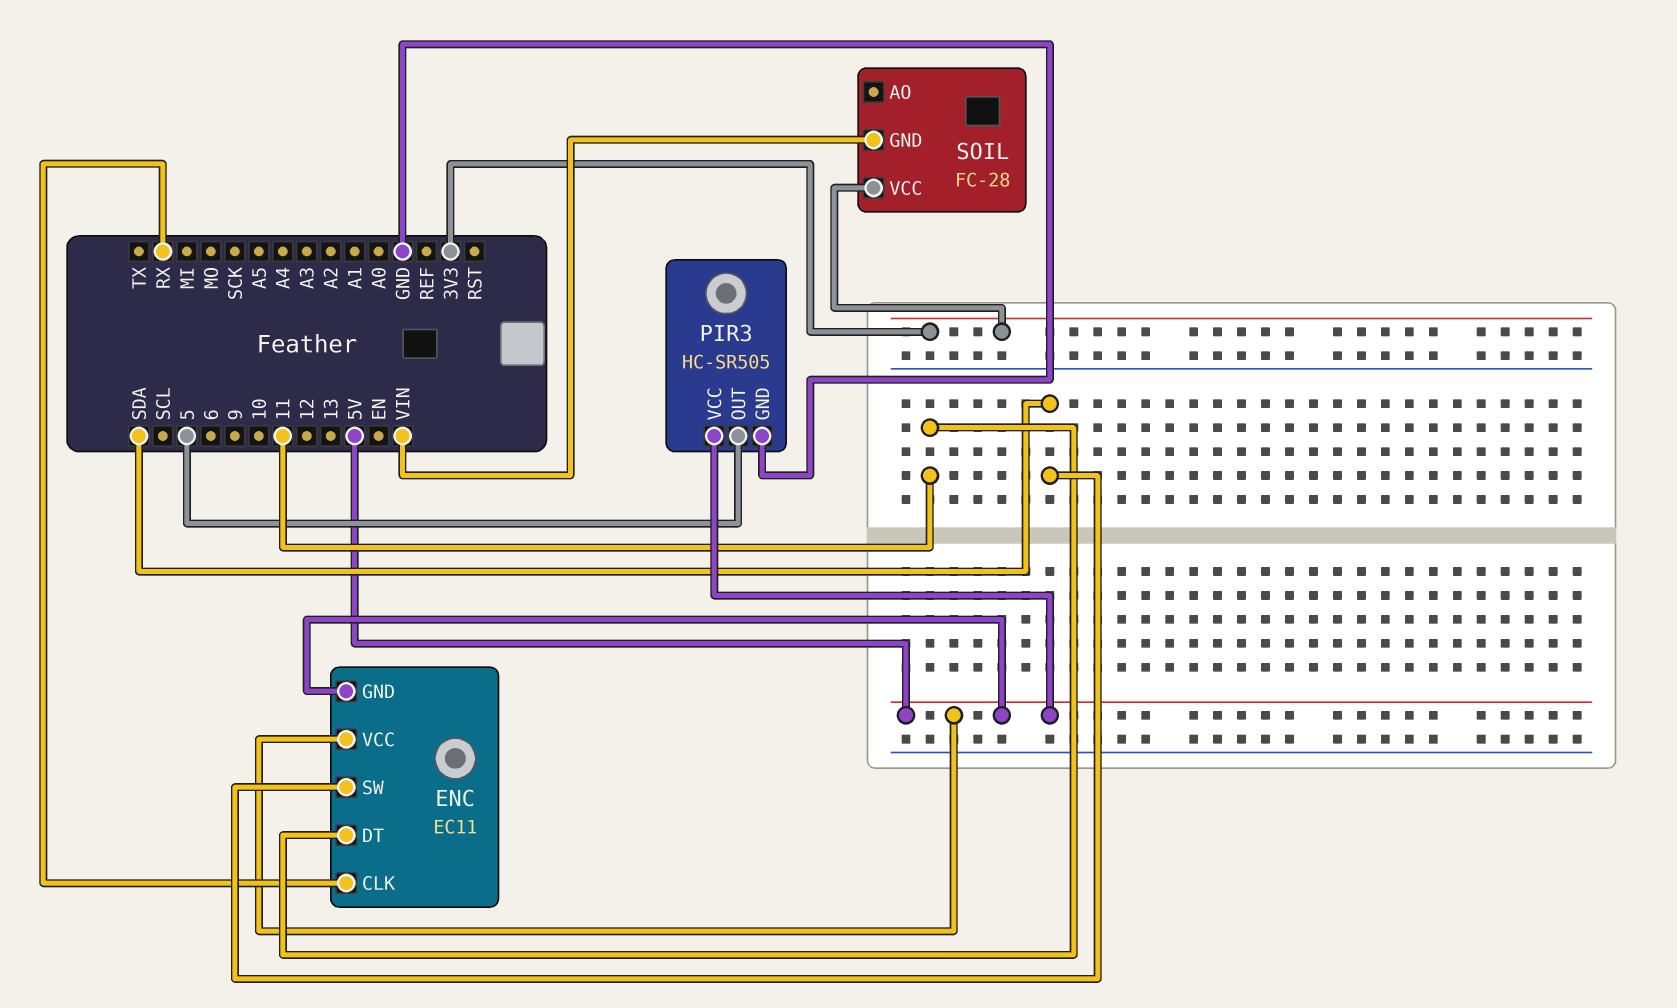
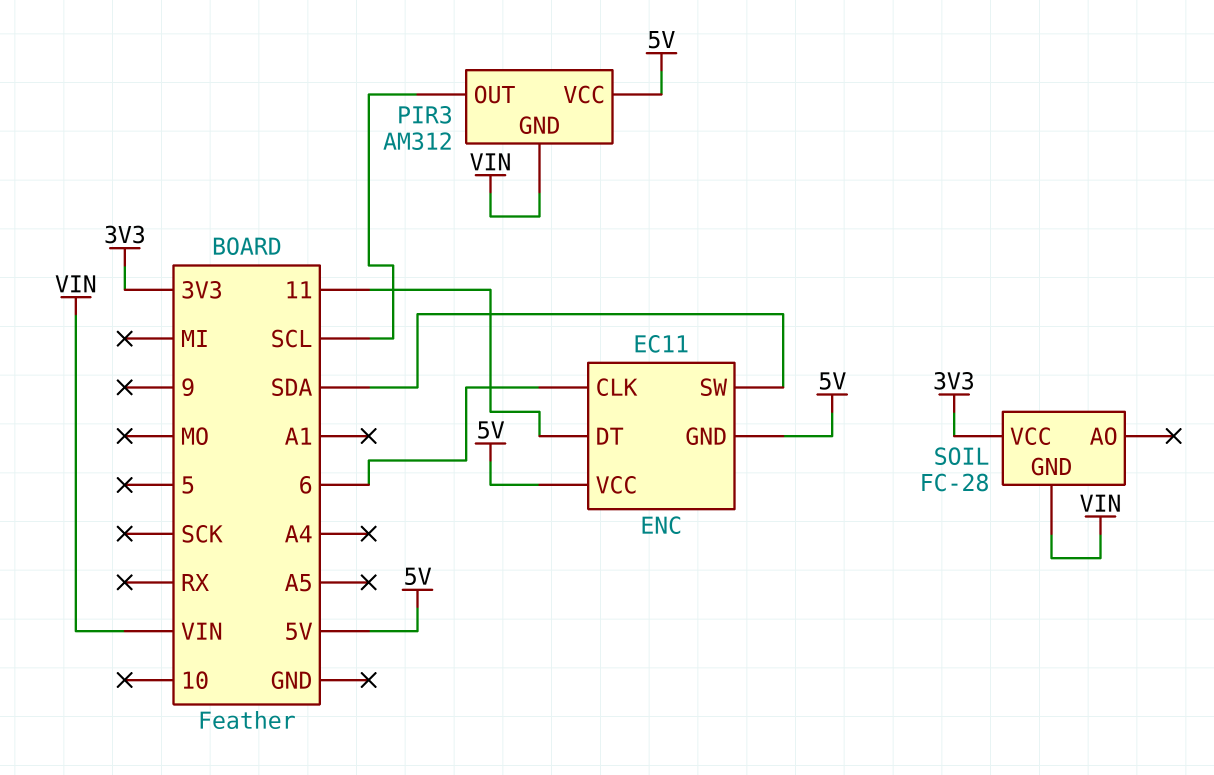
ENC pin CLK: RX -> 6
PIR3: HC-SR505 -> AM312
PIR3 pin GND: GND -> VIN
PIR3 pin OUT: 5 -> SCL

